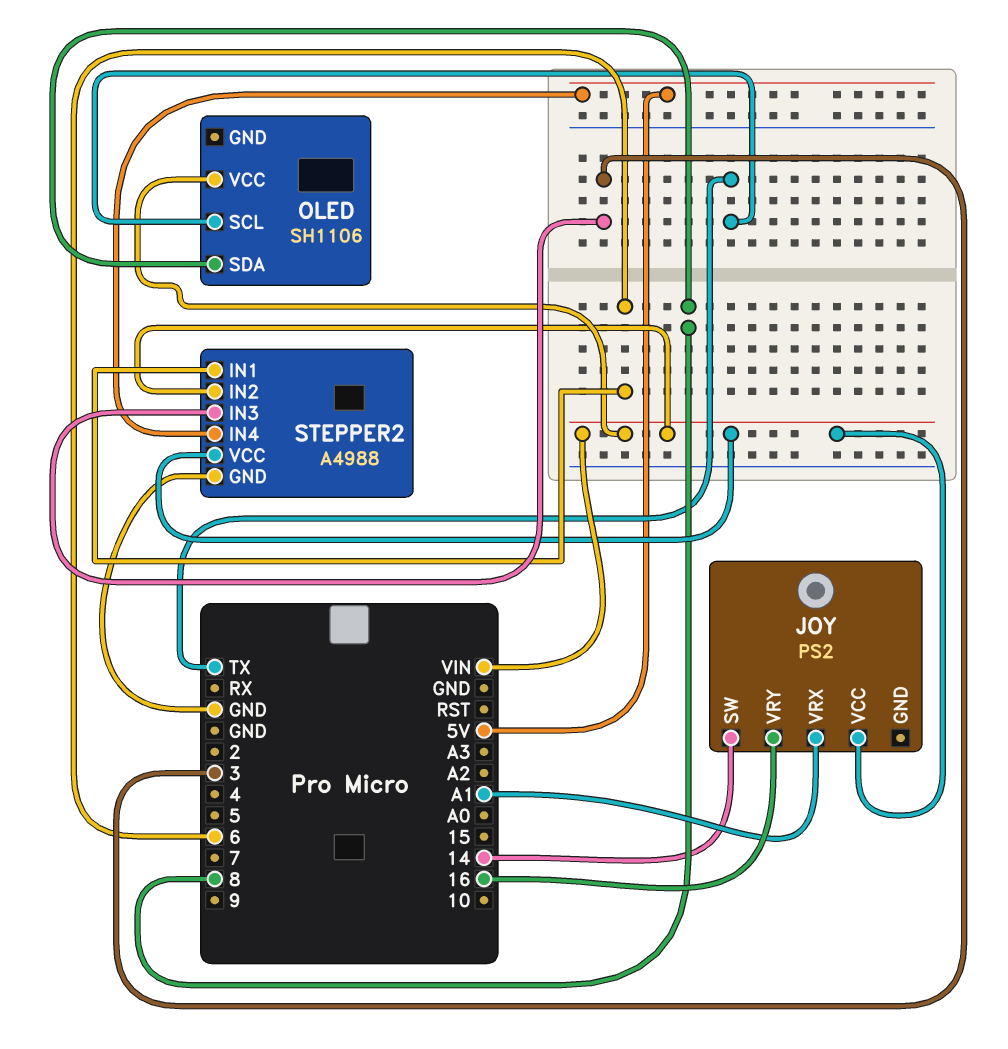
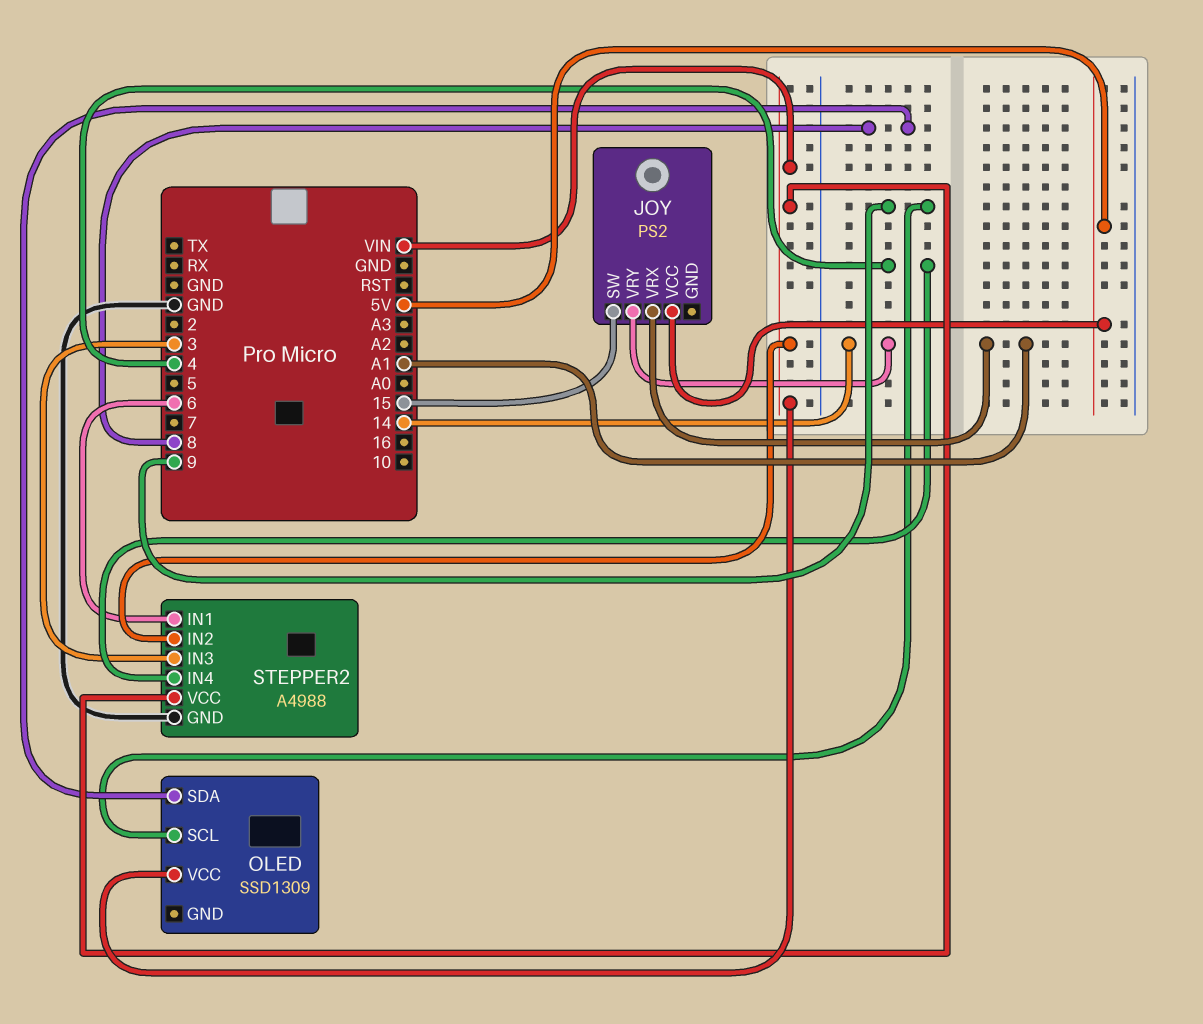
JOY pin SW: 14 -> 15
JOY pin VCC: VIN -> 5V
JOY pin VRY: 16 -> 14
OLED: SH1106 -> SSD1309
OLED pin SCL: TX -> 9
STEPPER2 pin IN4: 5V -> 4

